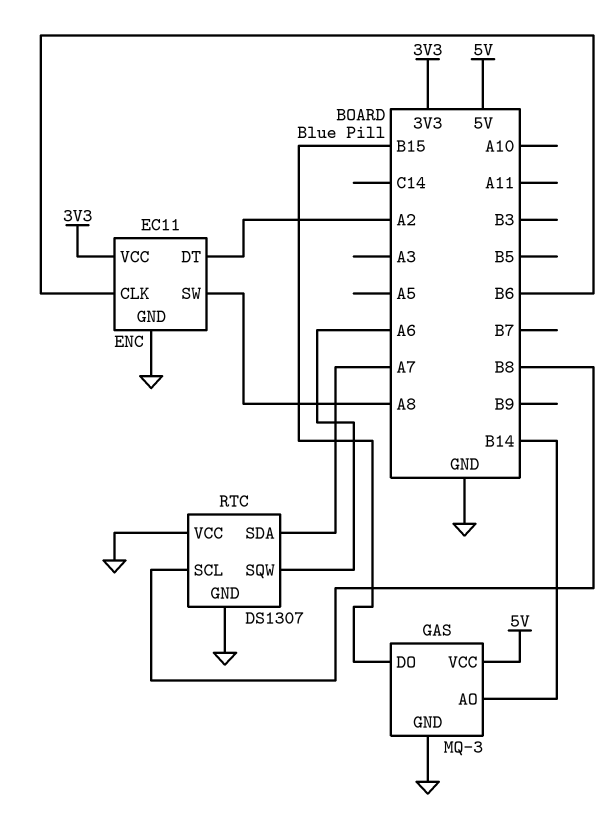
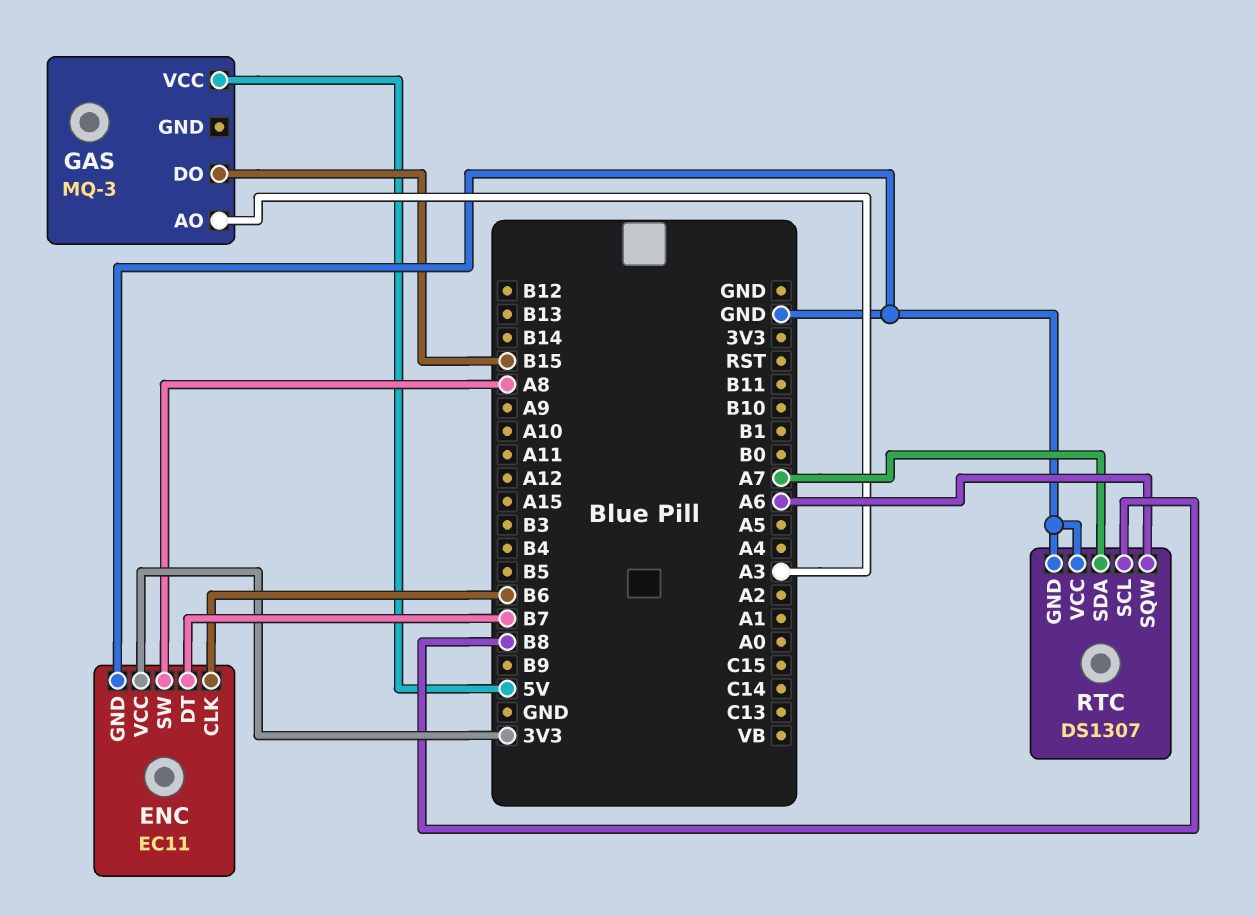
ENC pin DT: A2 -> B7
GAS pin AO: B14 -> A3
GAS pin GND: GND -> none

